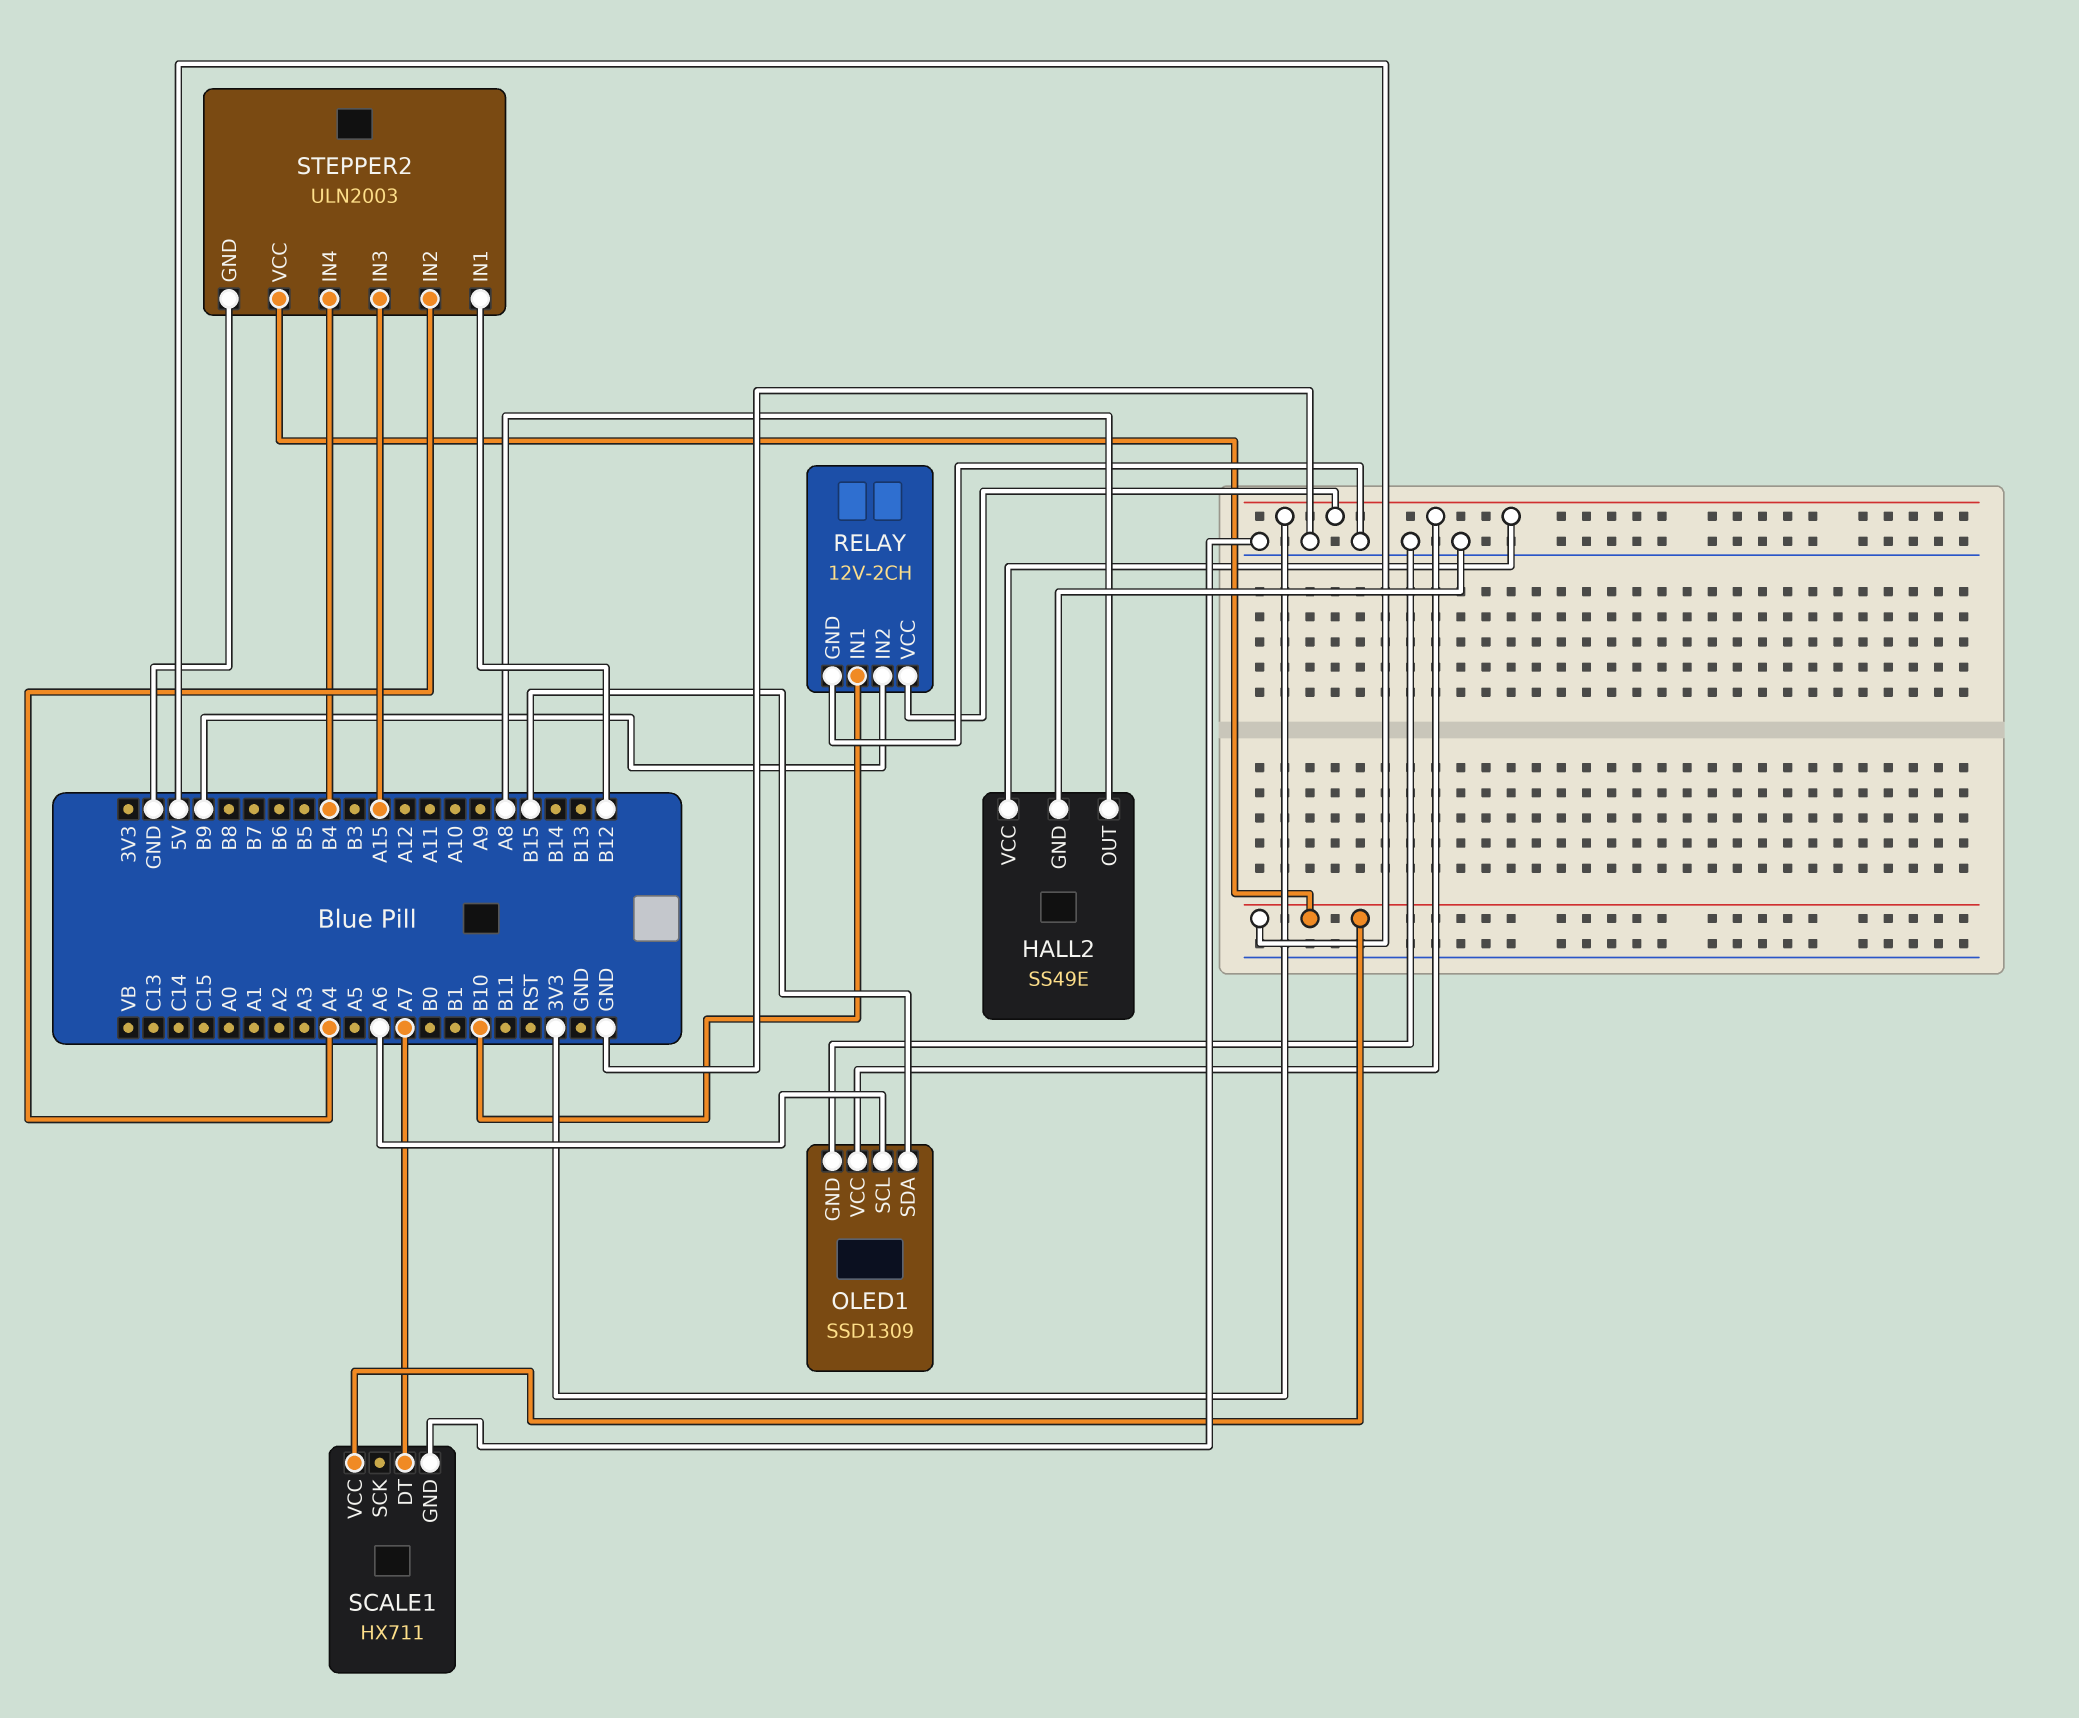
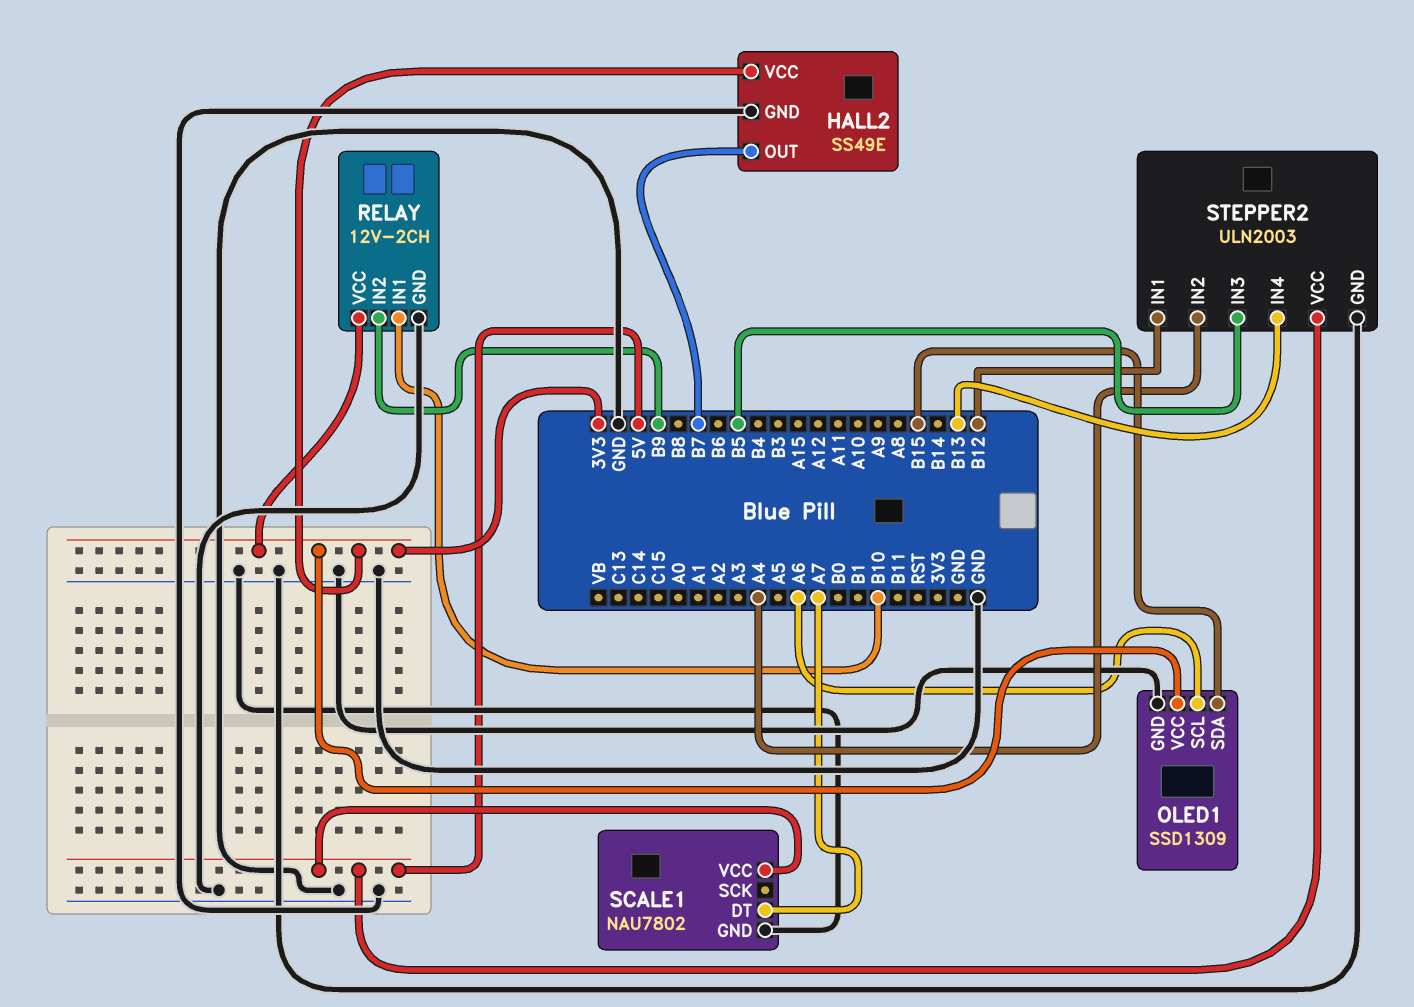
HALL2 pin OUT: A8 -> B7
SCALE1: HX711 -> NAU7802
STEPPER2 pin IN3: A15 -> B5
STEPPER2 pin IN4: B4 -> B13

